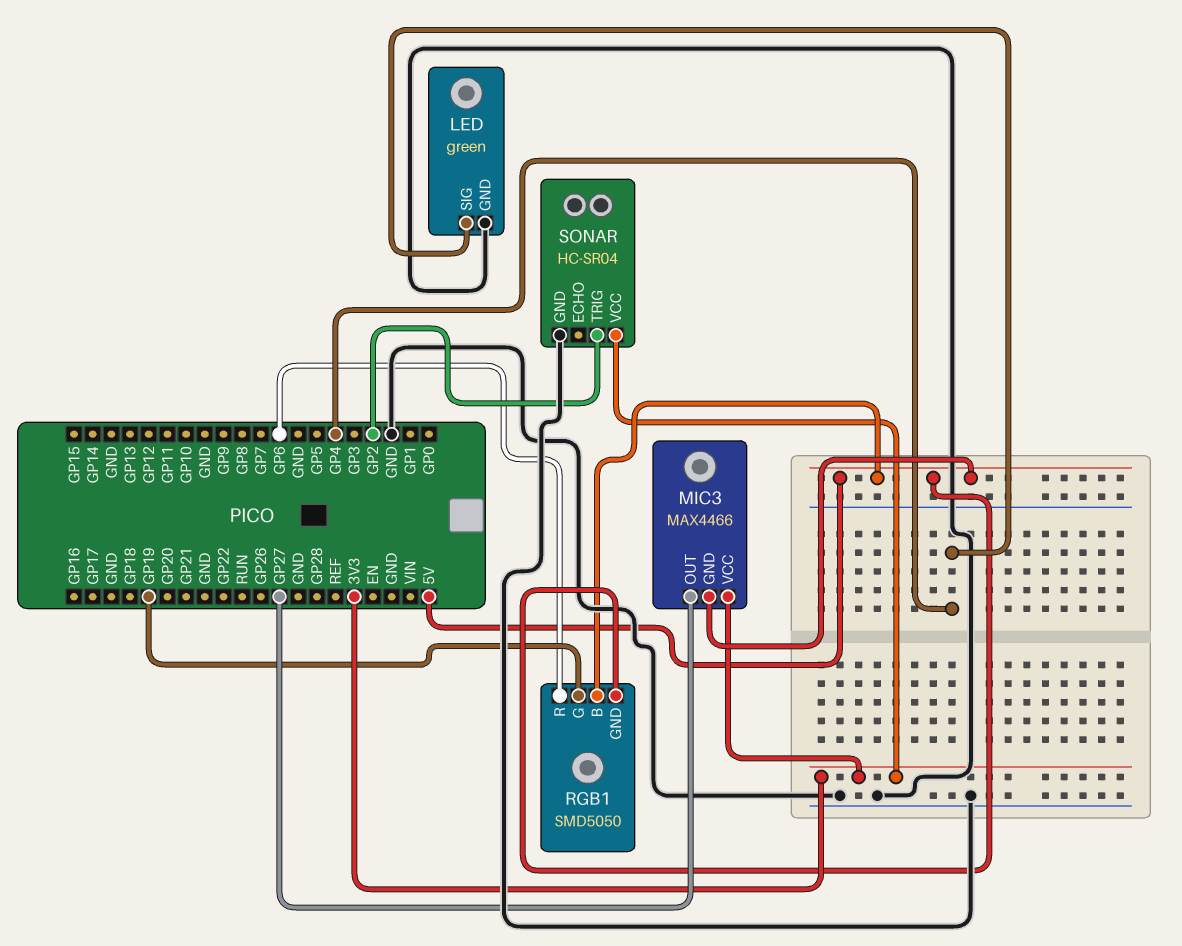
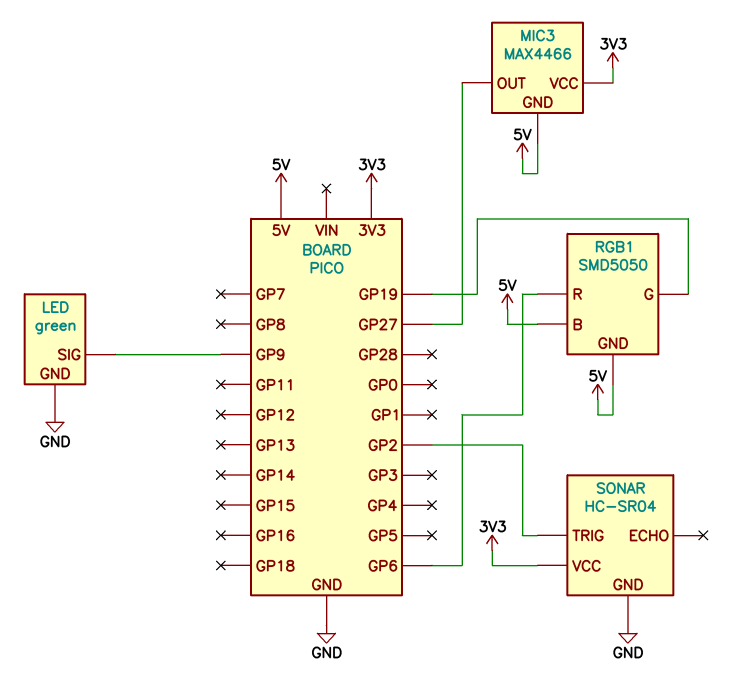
LED pin SIG: GP4 -> GP9

